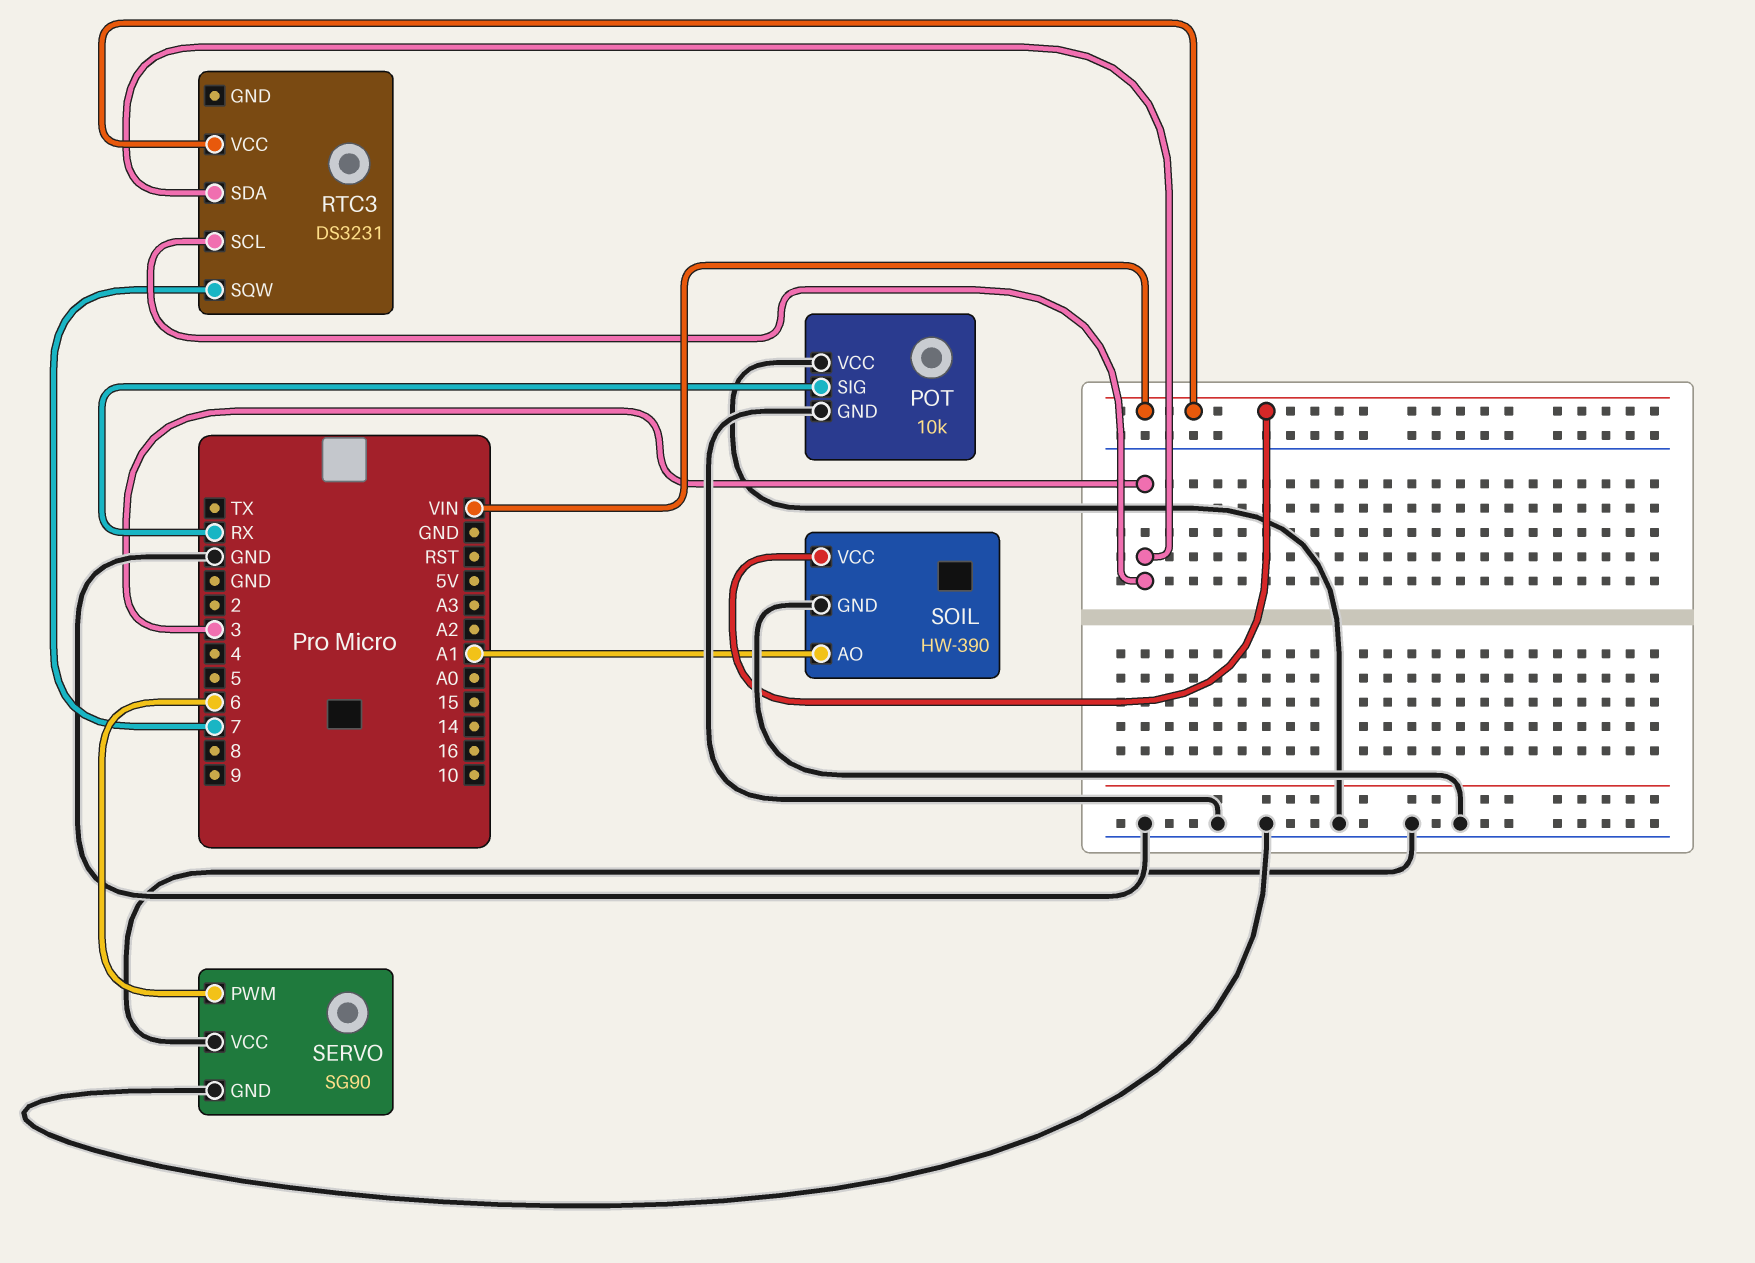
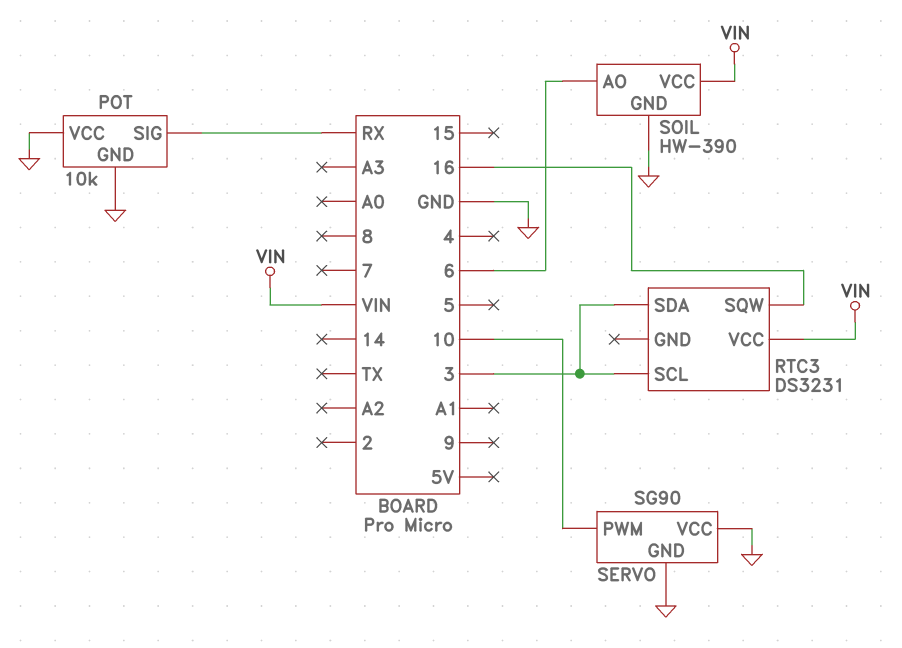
RTC3 pin SQW: 7 -> 16
SERVO pin PWM: 6 -> 10
SOIL pin AO: A1 -> 6

